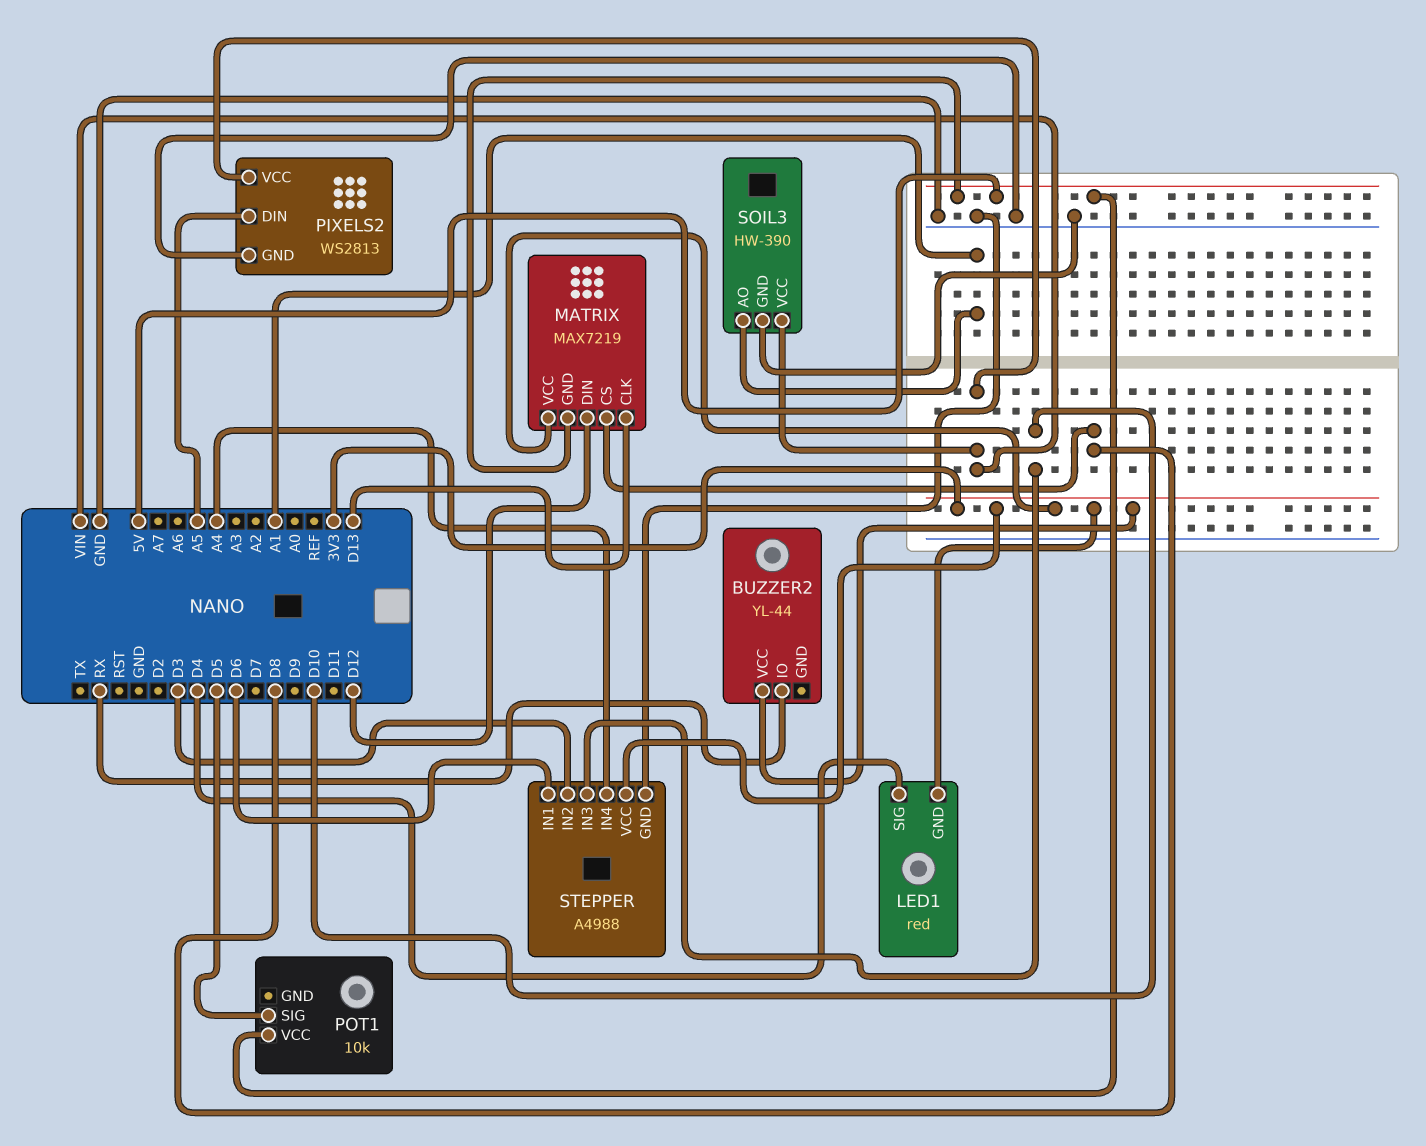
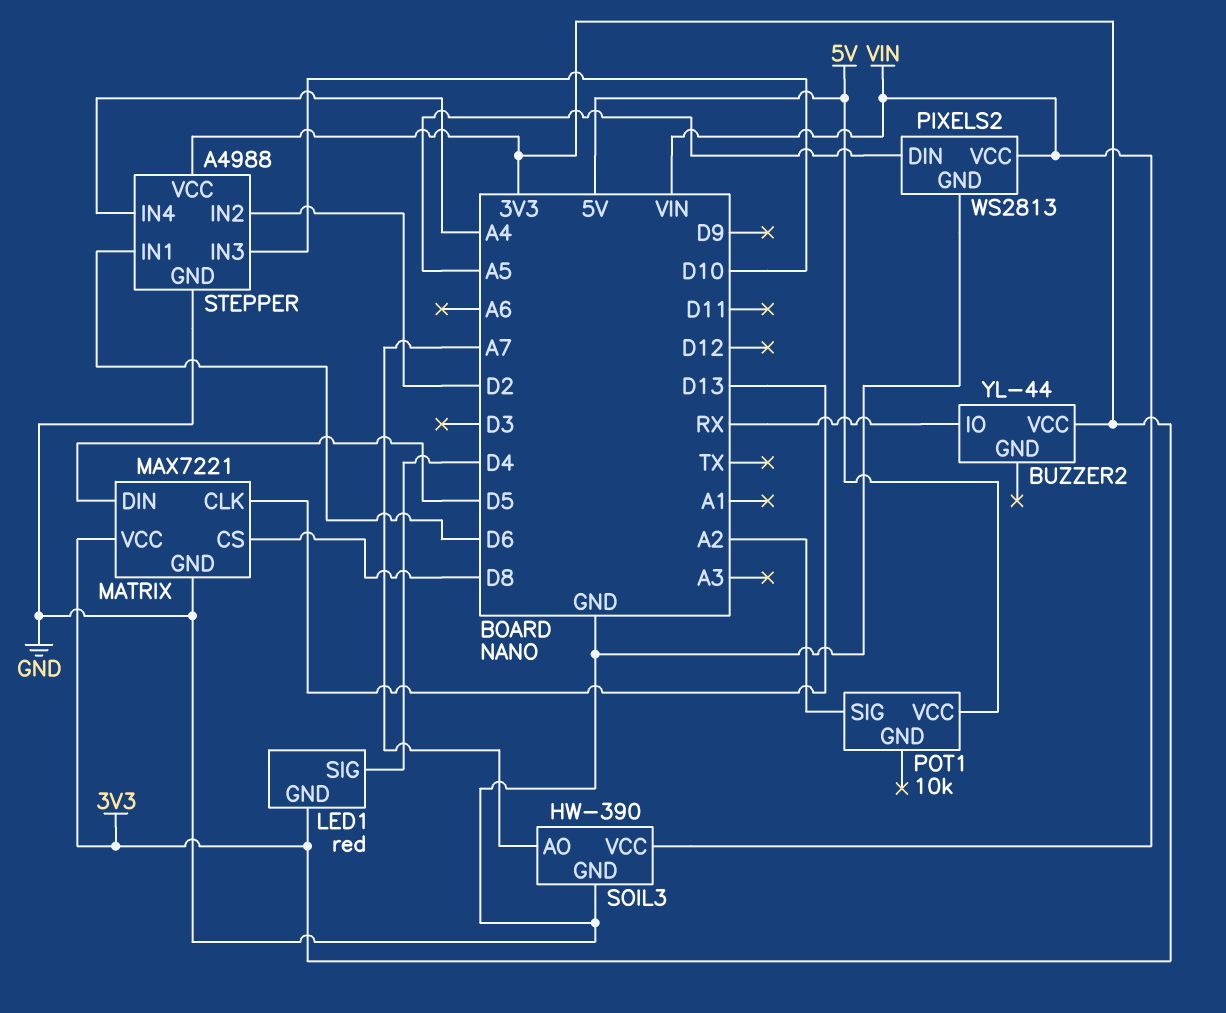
MATRIX: MAX7219 -> MAX7221
MATRIX pin DIN: D12 -> D5
MATRIX pin GND: 5V -> GND
POT1 pin SIG: D5 -> A2
SOIL3 pin AO: A1 -> A7
STEPPER pin IN2: D3 -> D2

